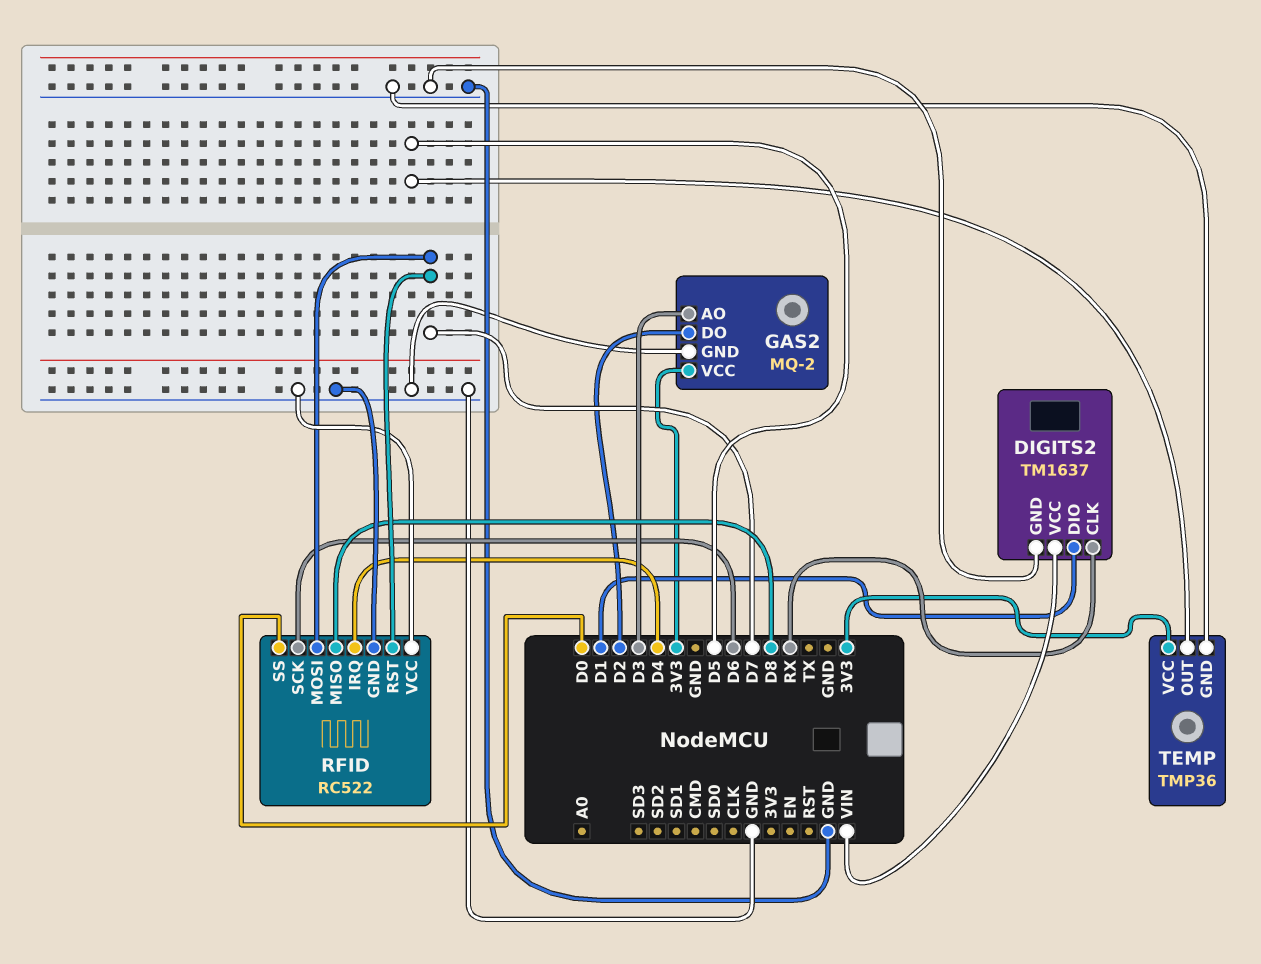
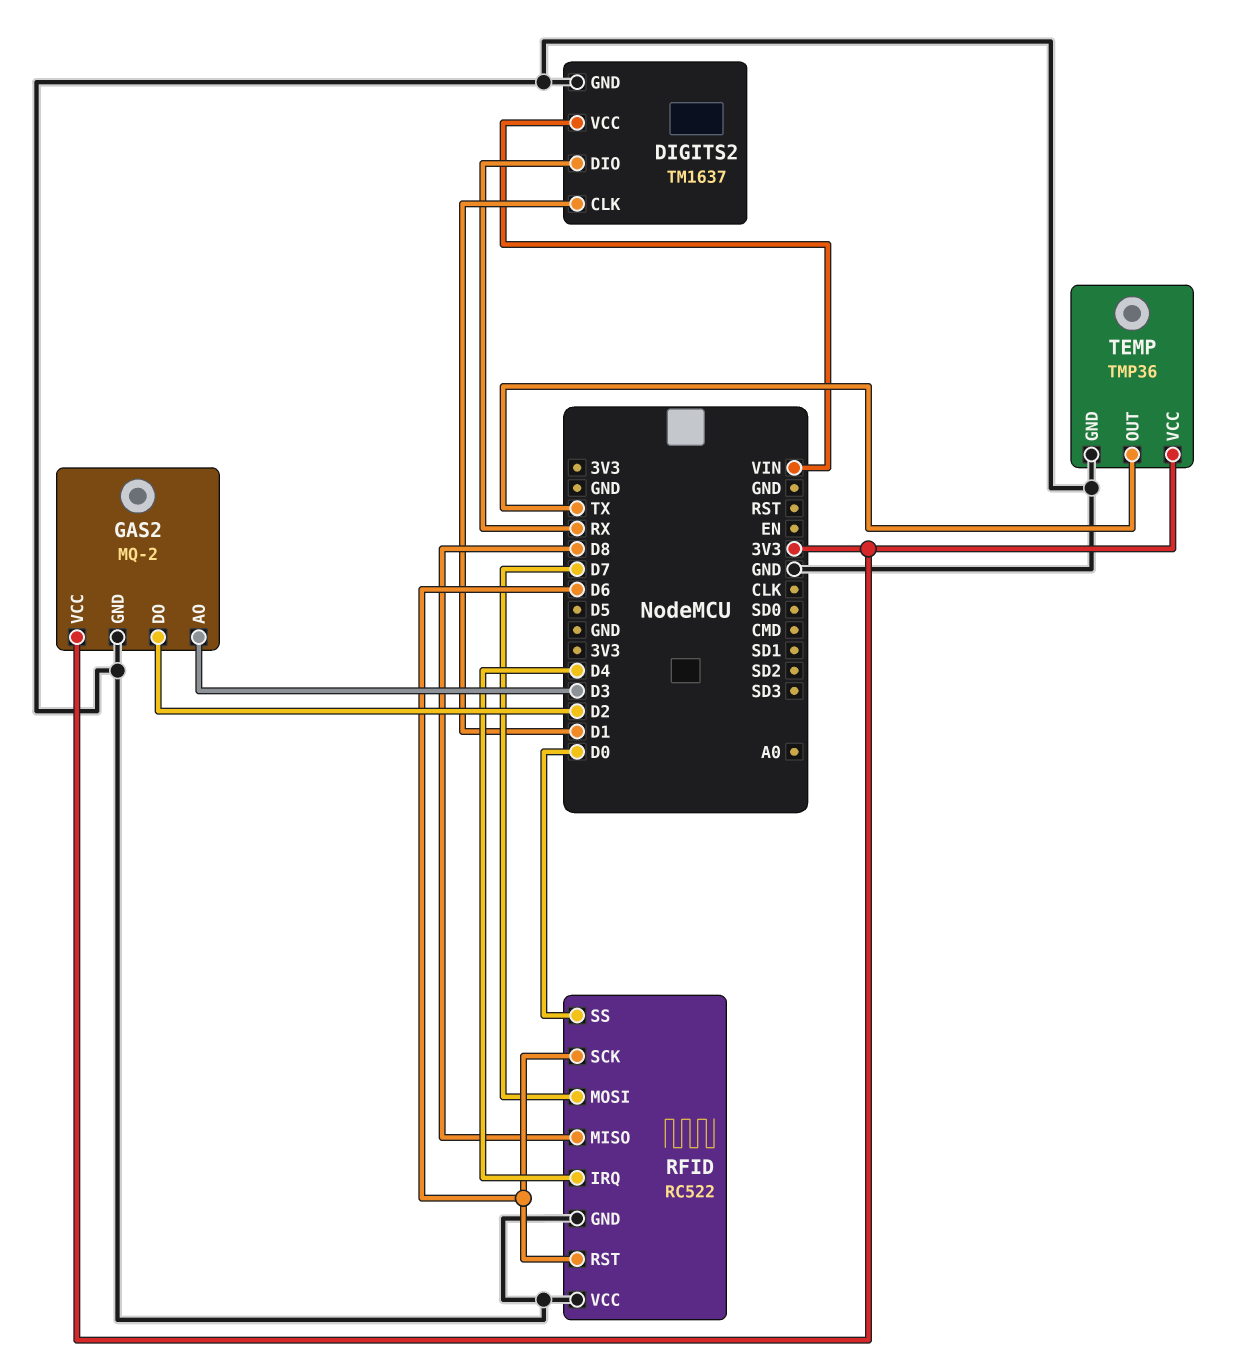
DIGITS2 pin CLK: RX -> D1
DIGITS2 pin DIO: D1 -> RX
RFID pin RST: D7 -> D6
TEMP pin OUT: D5 -> TX

